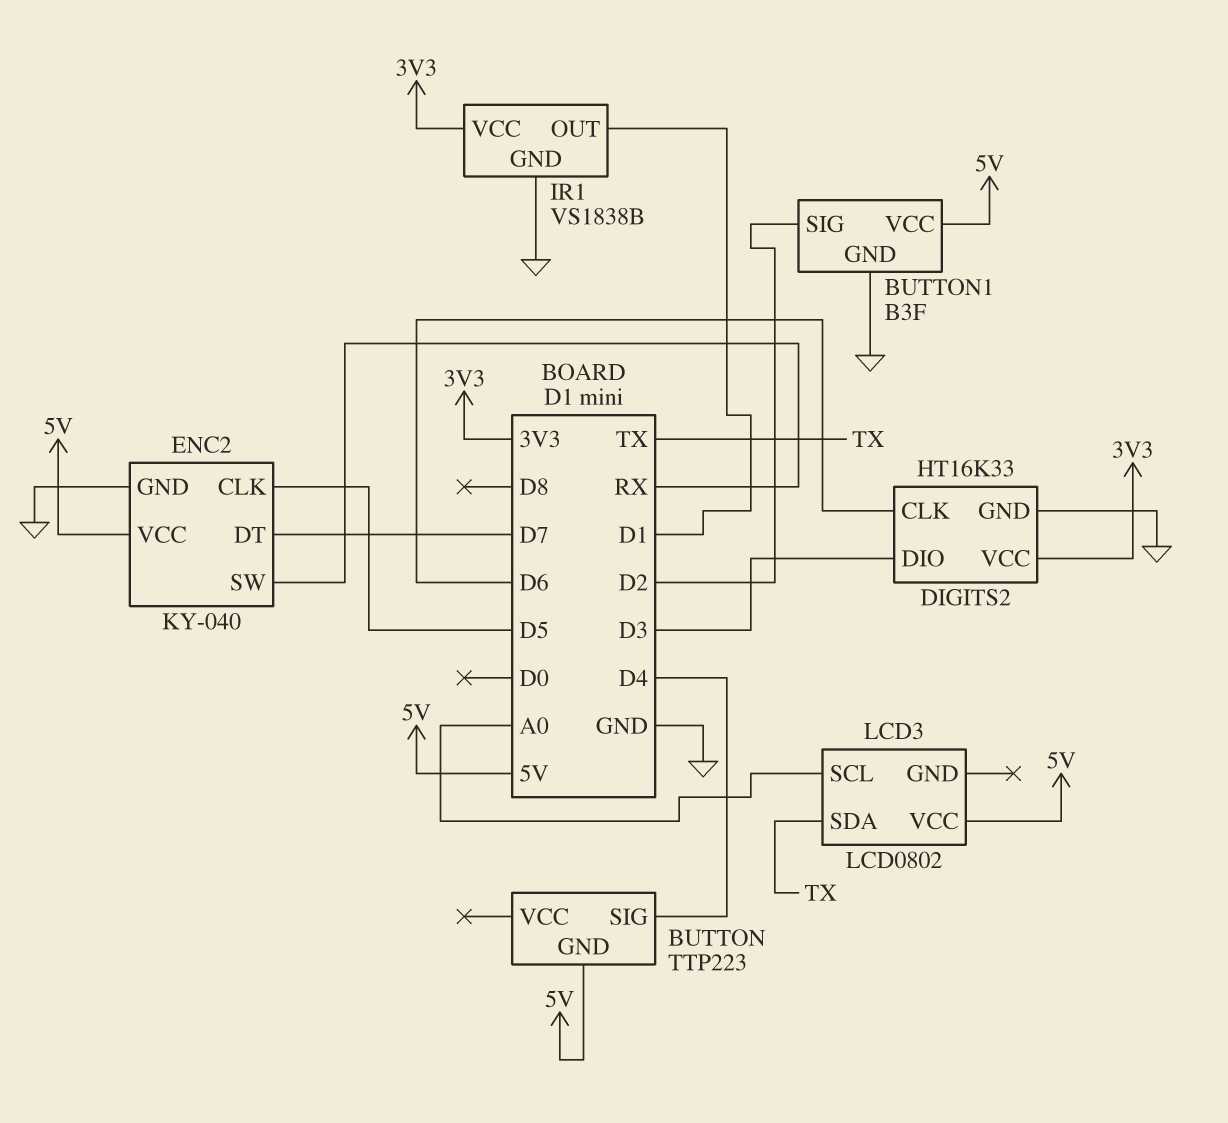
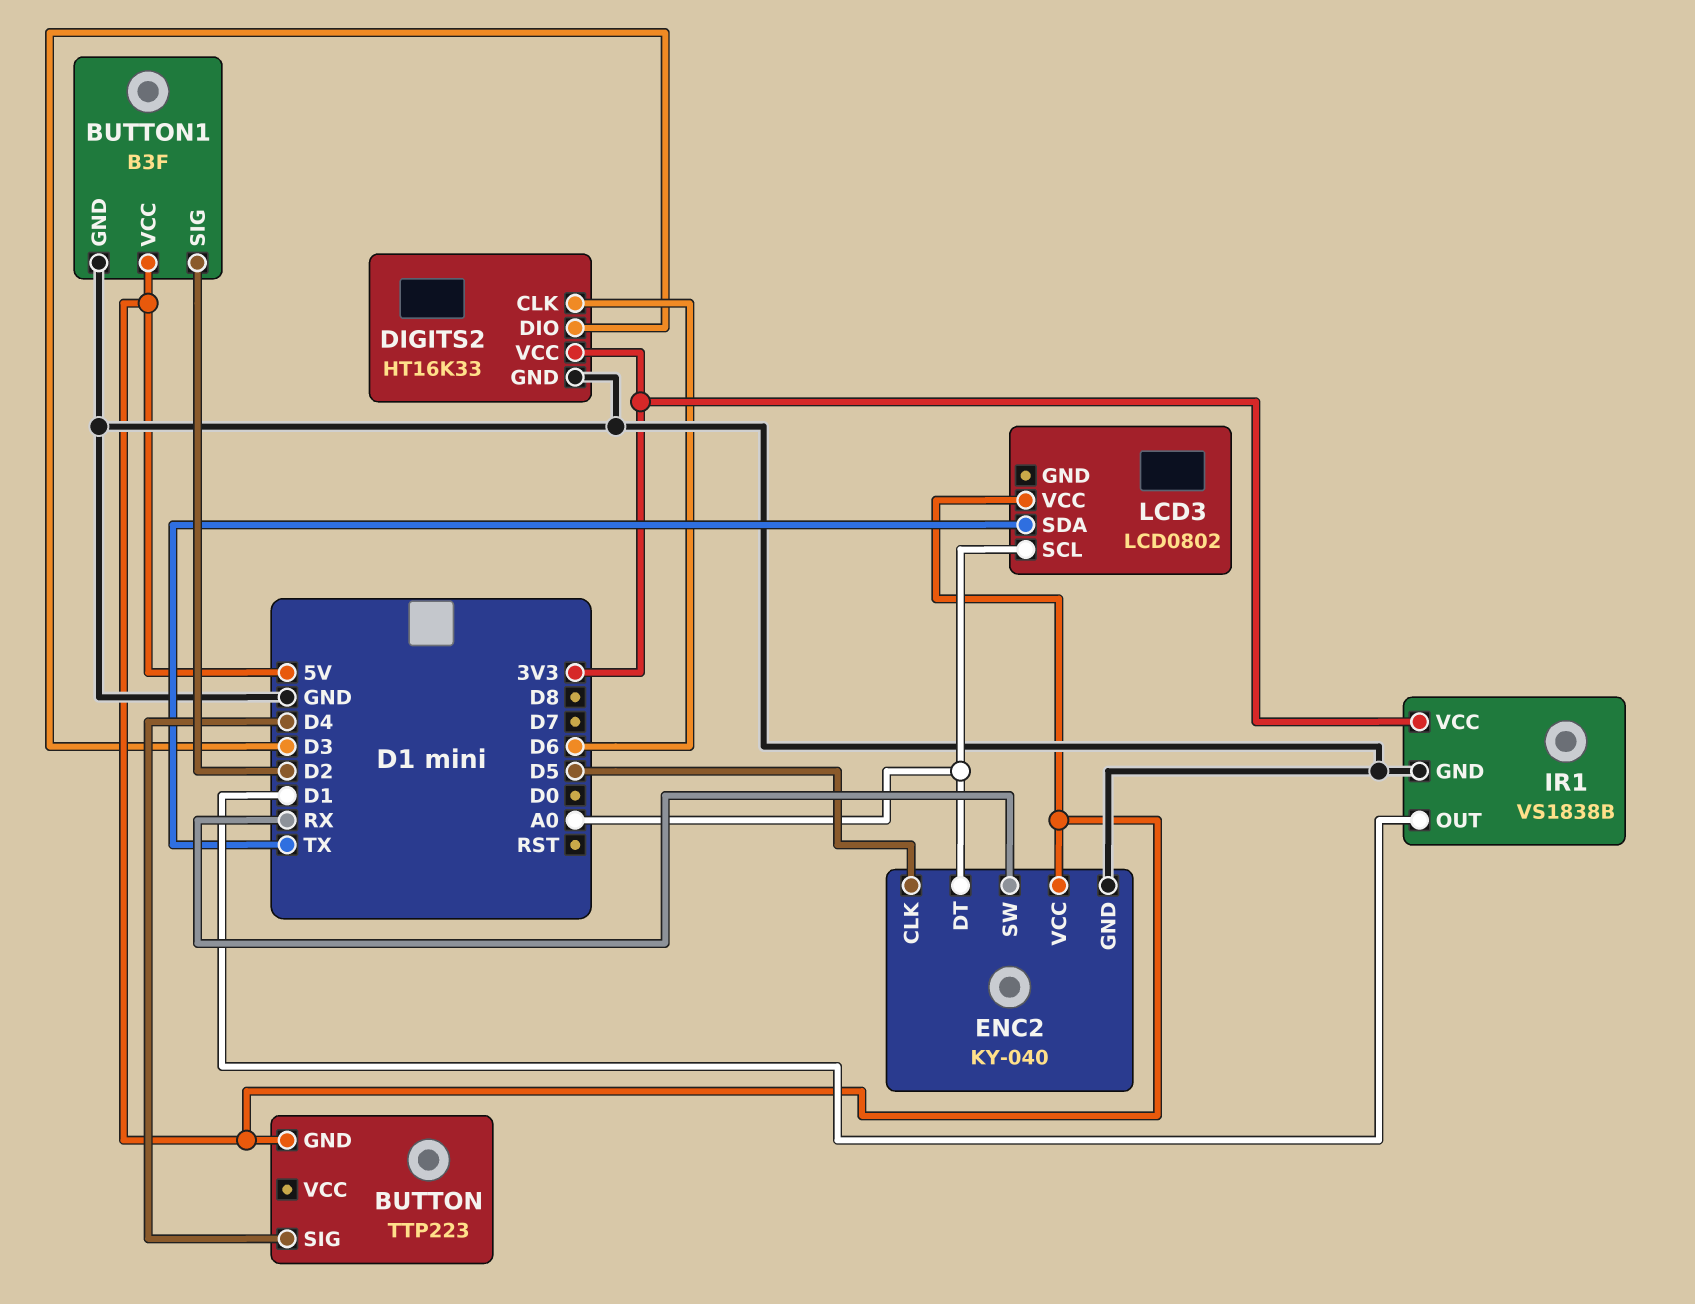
ENC2 pin DT: D7 -> A0

